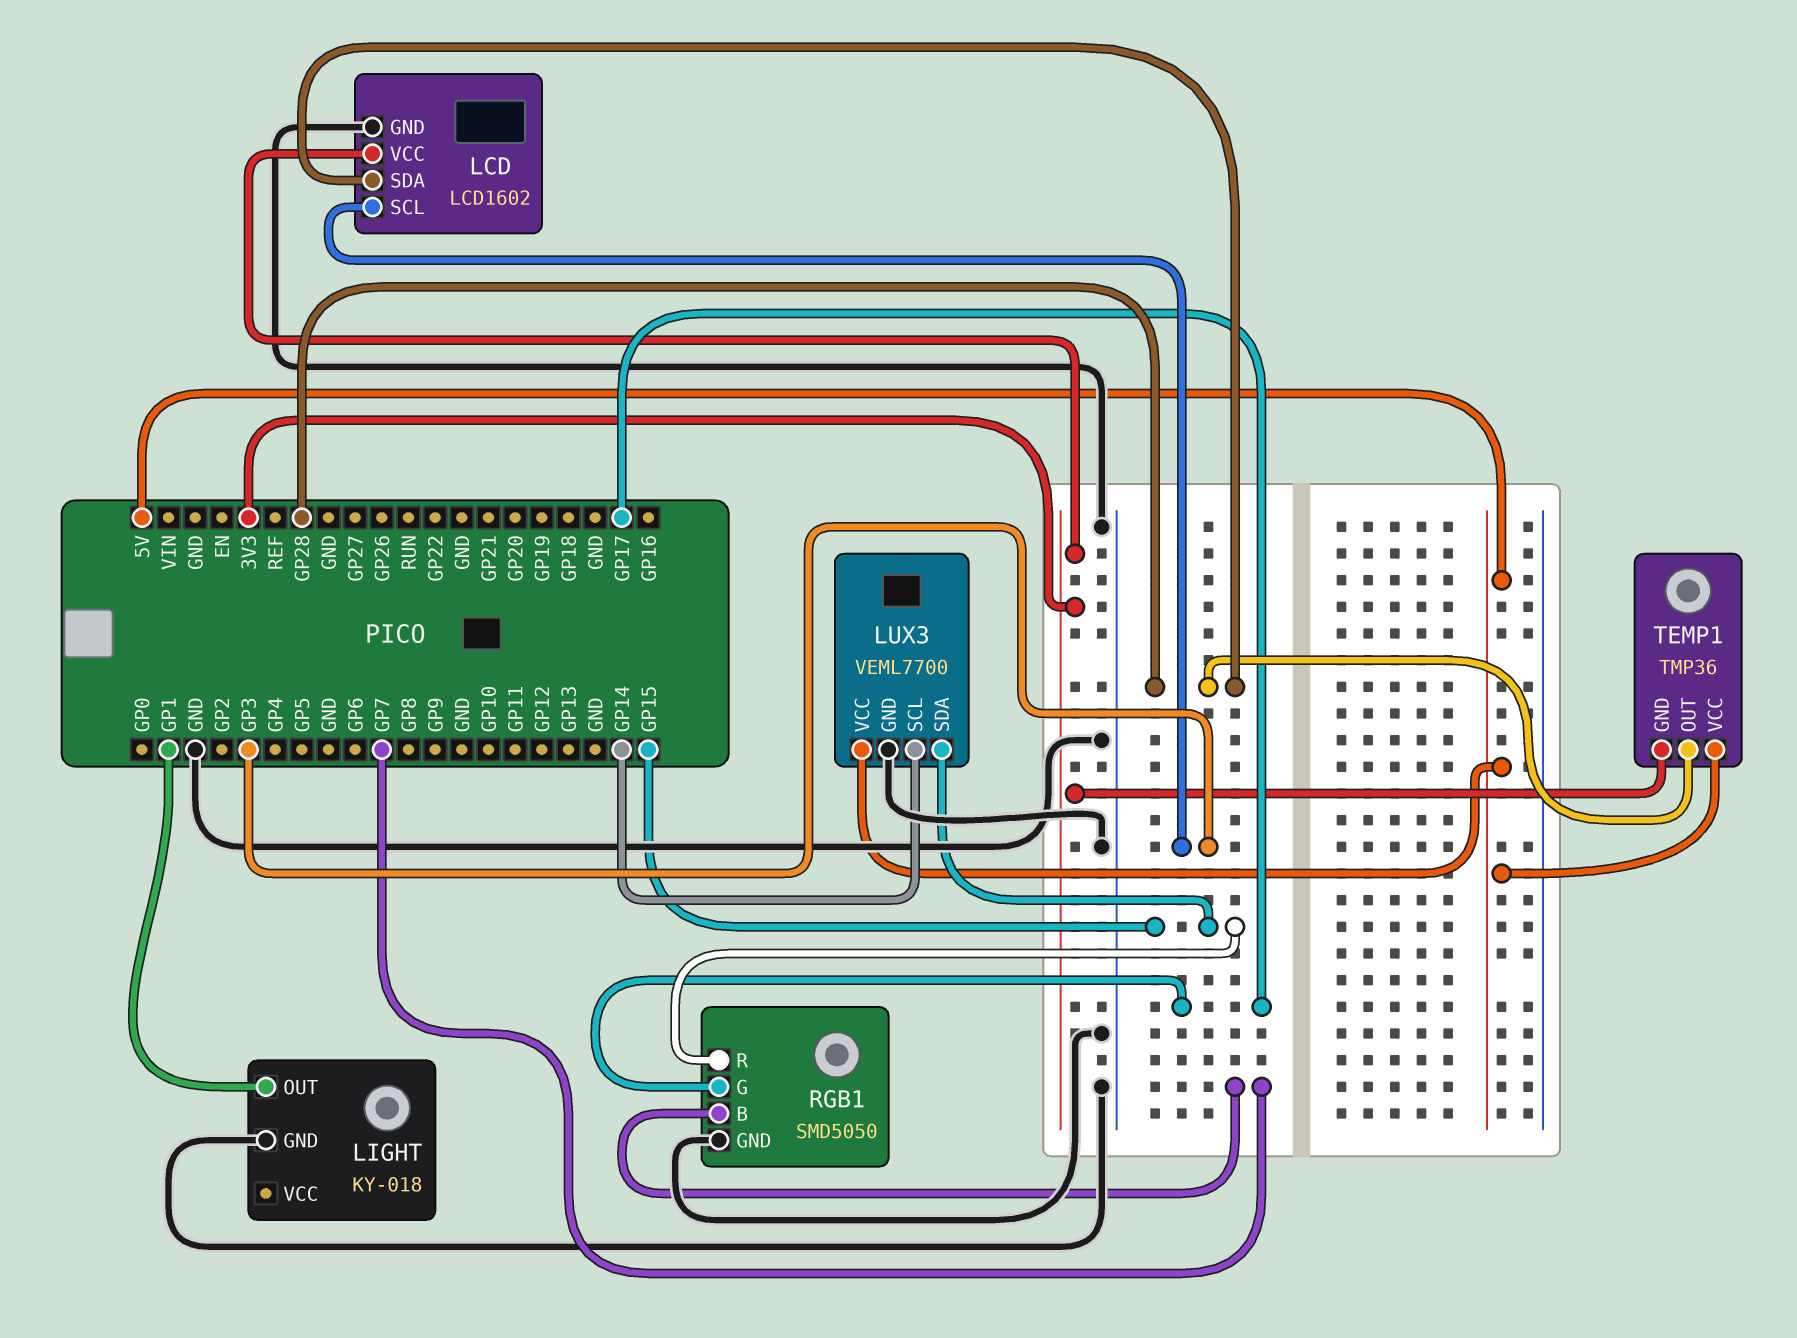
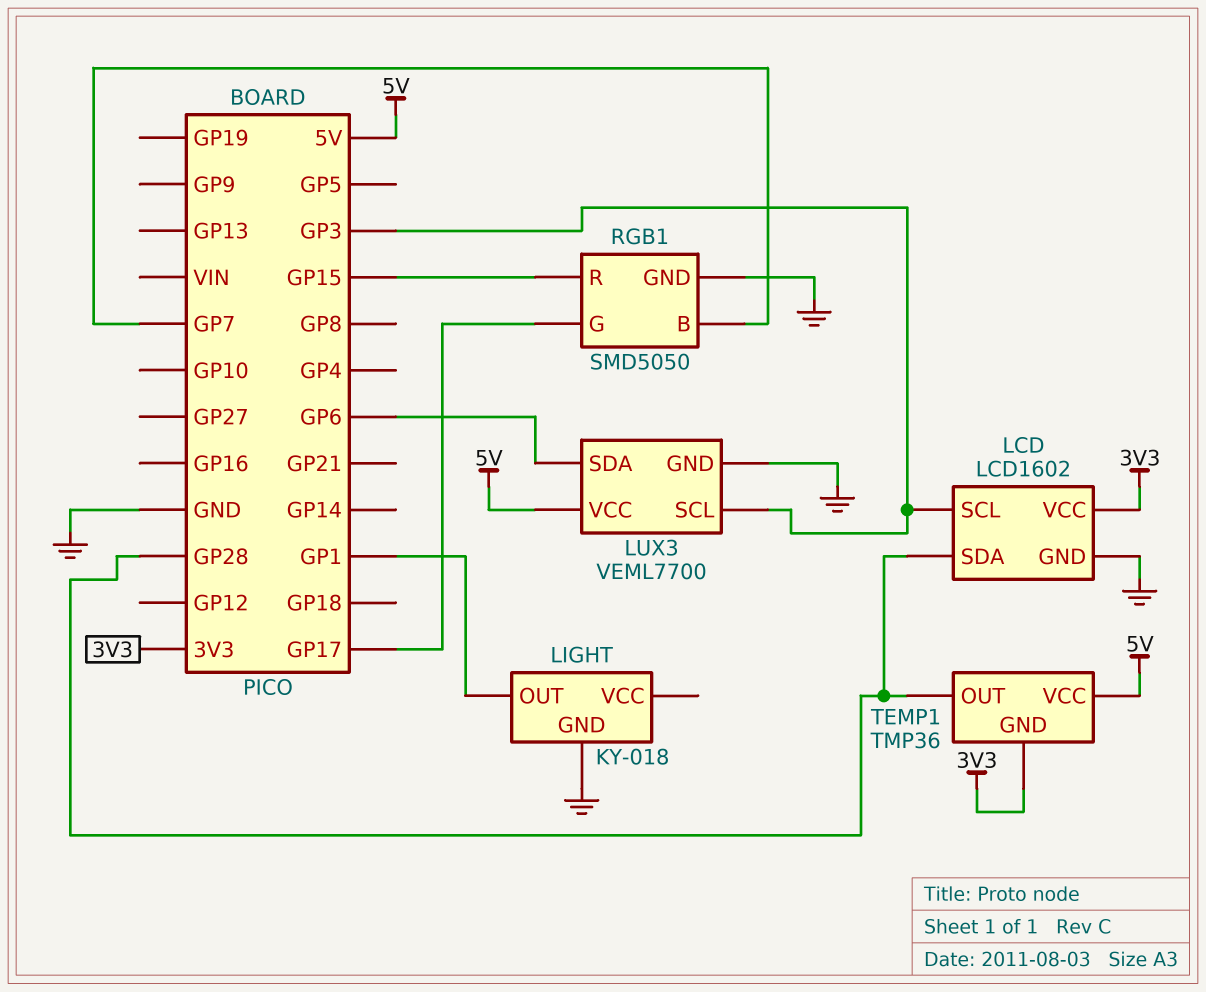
LUX3 pin SCL: GP14 -> GP3
LUX3 pin SDA: GP15 -> GP6

